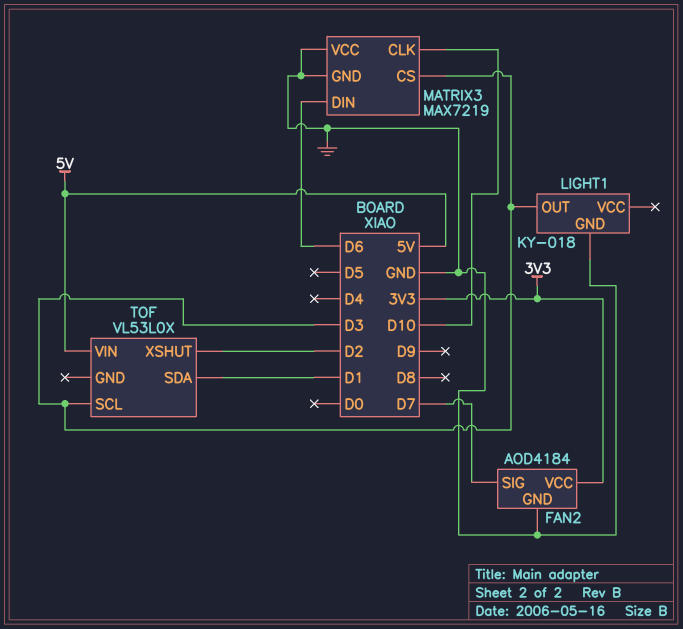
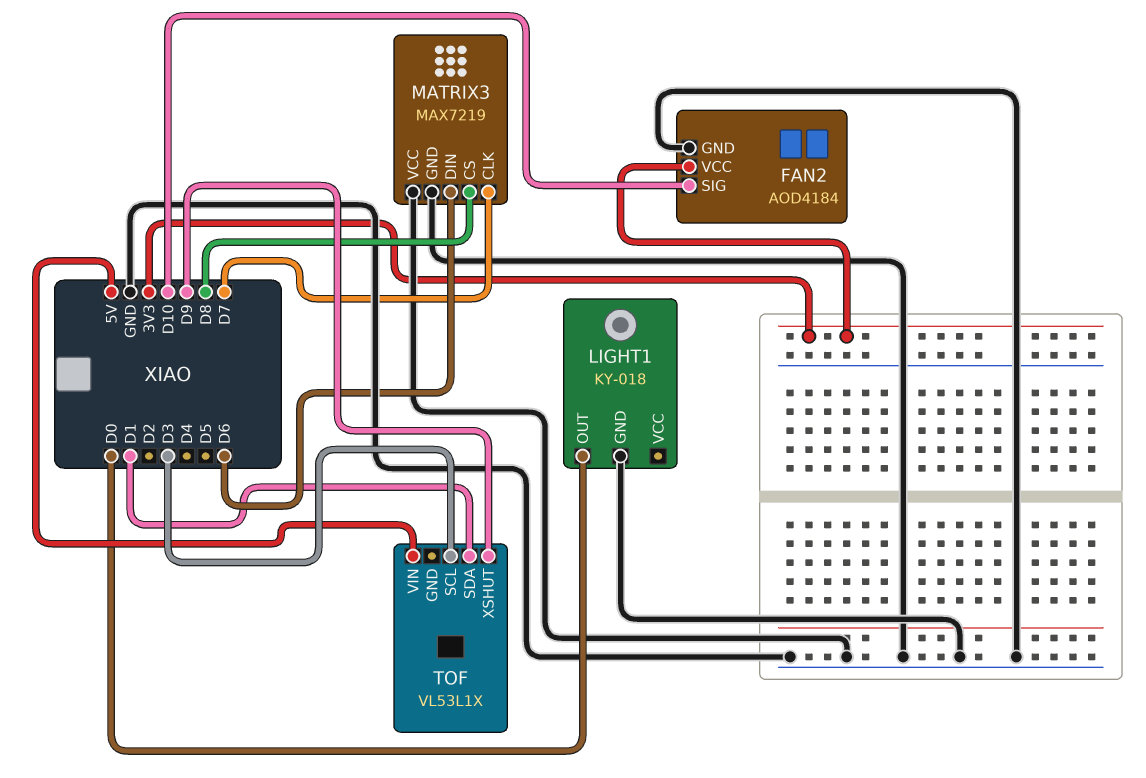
FAN2 pin SIG: D7 -> D10
LIGHT1 pin OUT: D3 -> D0
MATRIX3 pin CLK: D10 -> D7
MATRIX3 pin CS: D3 -> D8
TOF: VL53L0X -> VL53L1X
TOF pin XSHUT: D2 -> D9

